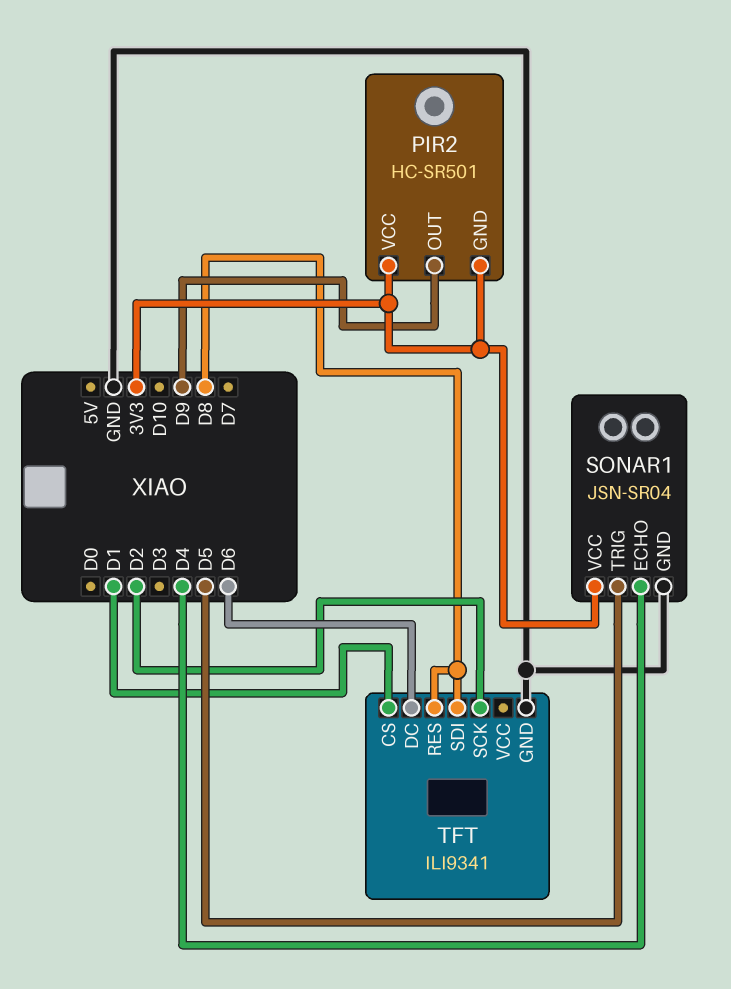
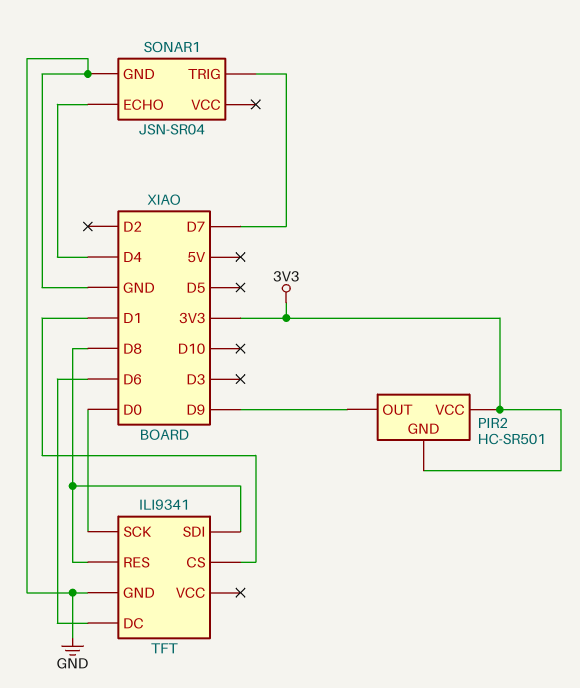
SONAR1 pin TRIG: D5 -> D7
SONAR1 pin VCC: 3V3 -> none
TFT pin SCK: D2 -> D0

